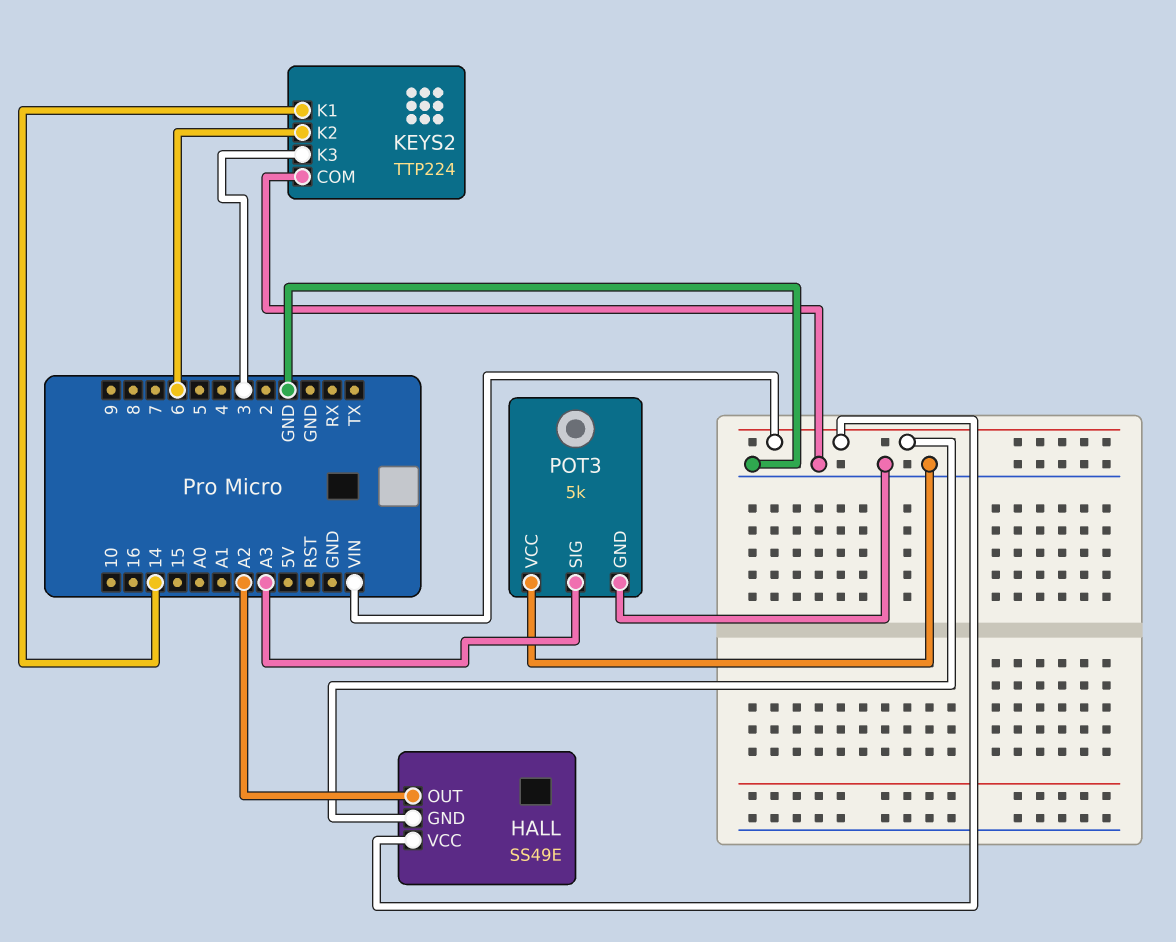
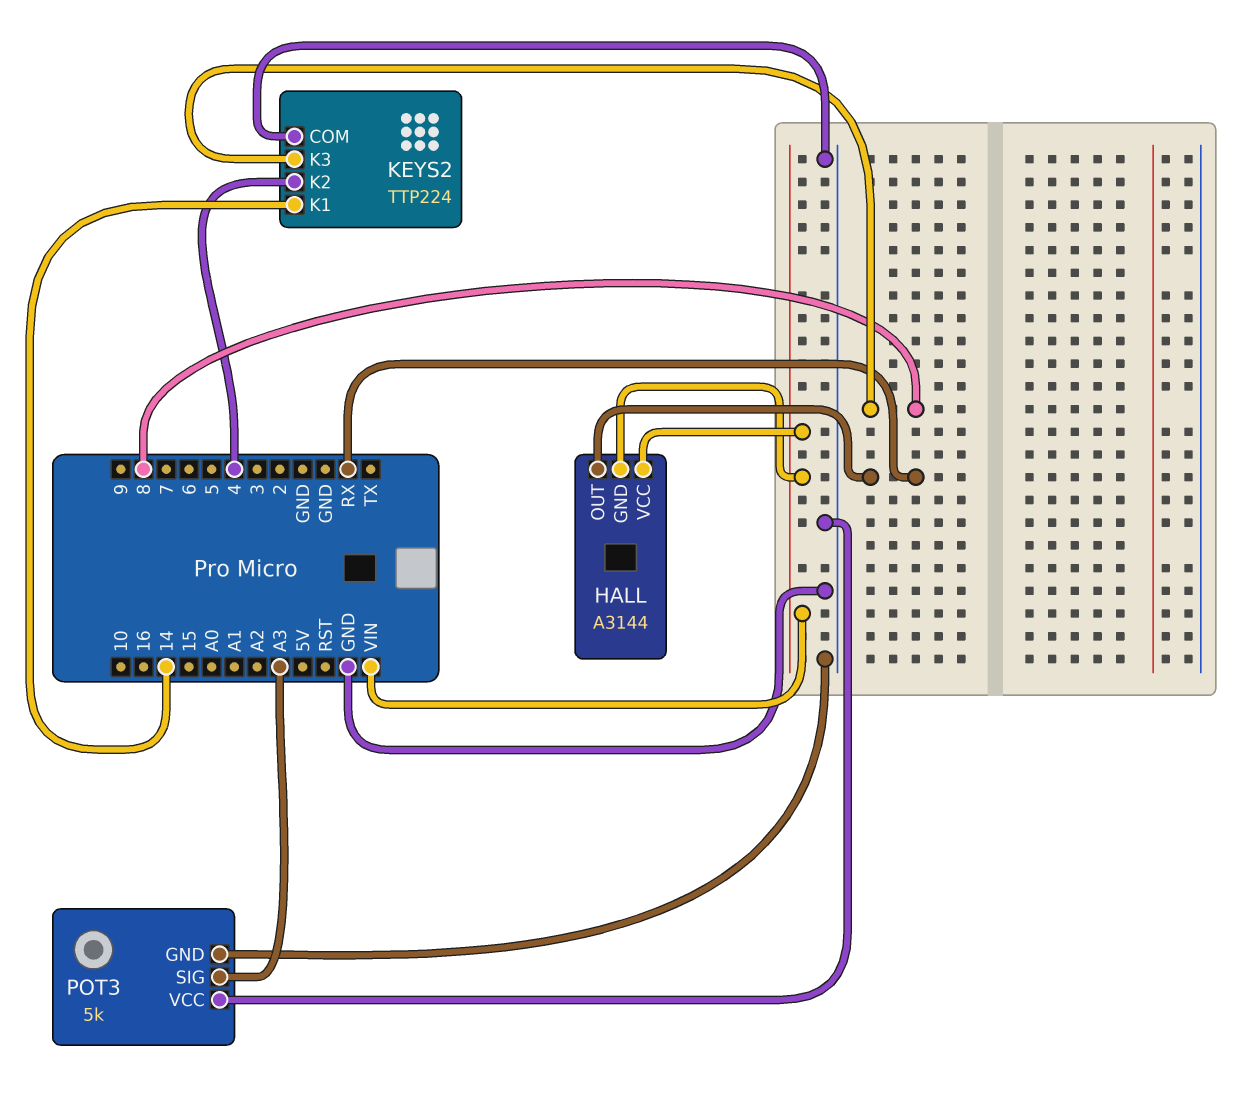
HALL: SS49E -> A3144
HALL pin OUT: A2 -> RX
KEYS2 pin K2: 6 -> 4
KEYS2 pin K3: 3 -> 8

